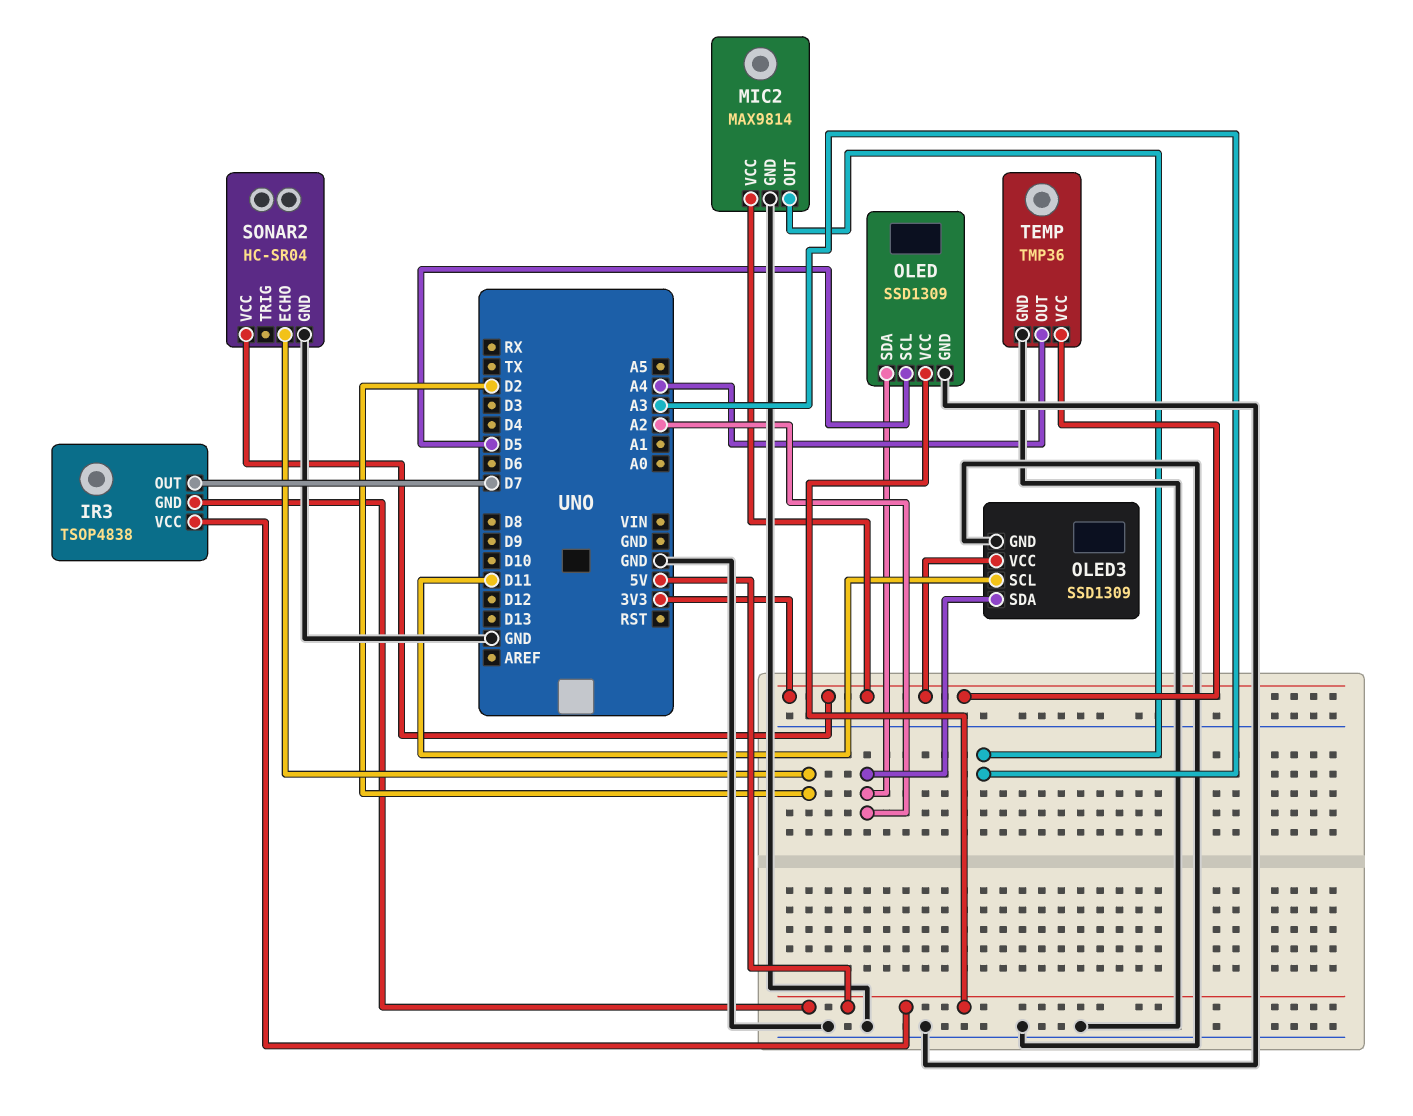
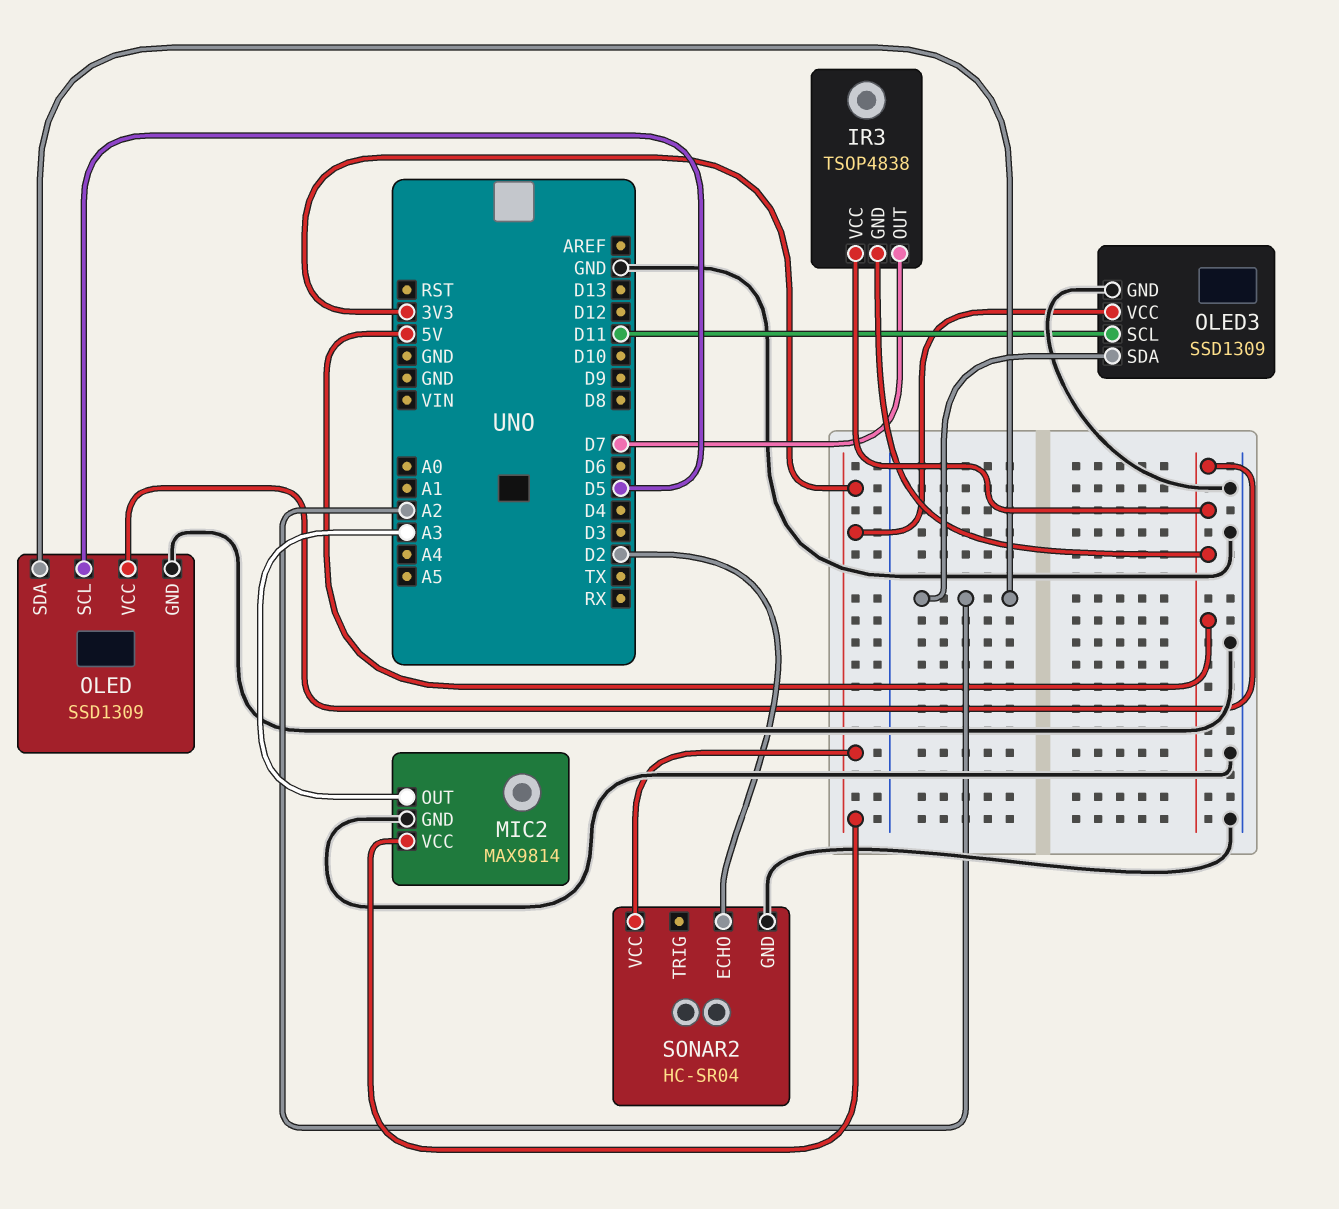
TEMP: TMP36 -> none
TEMP pin GND: GND -> none
TEMP pin OUT: A4 -> none
TEMP pin VCC: 3V3 -> none

